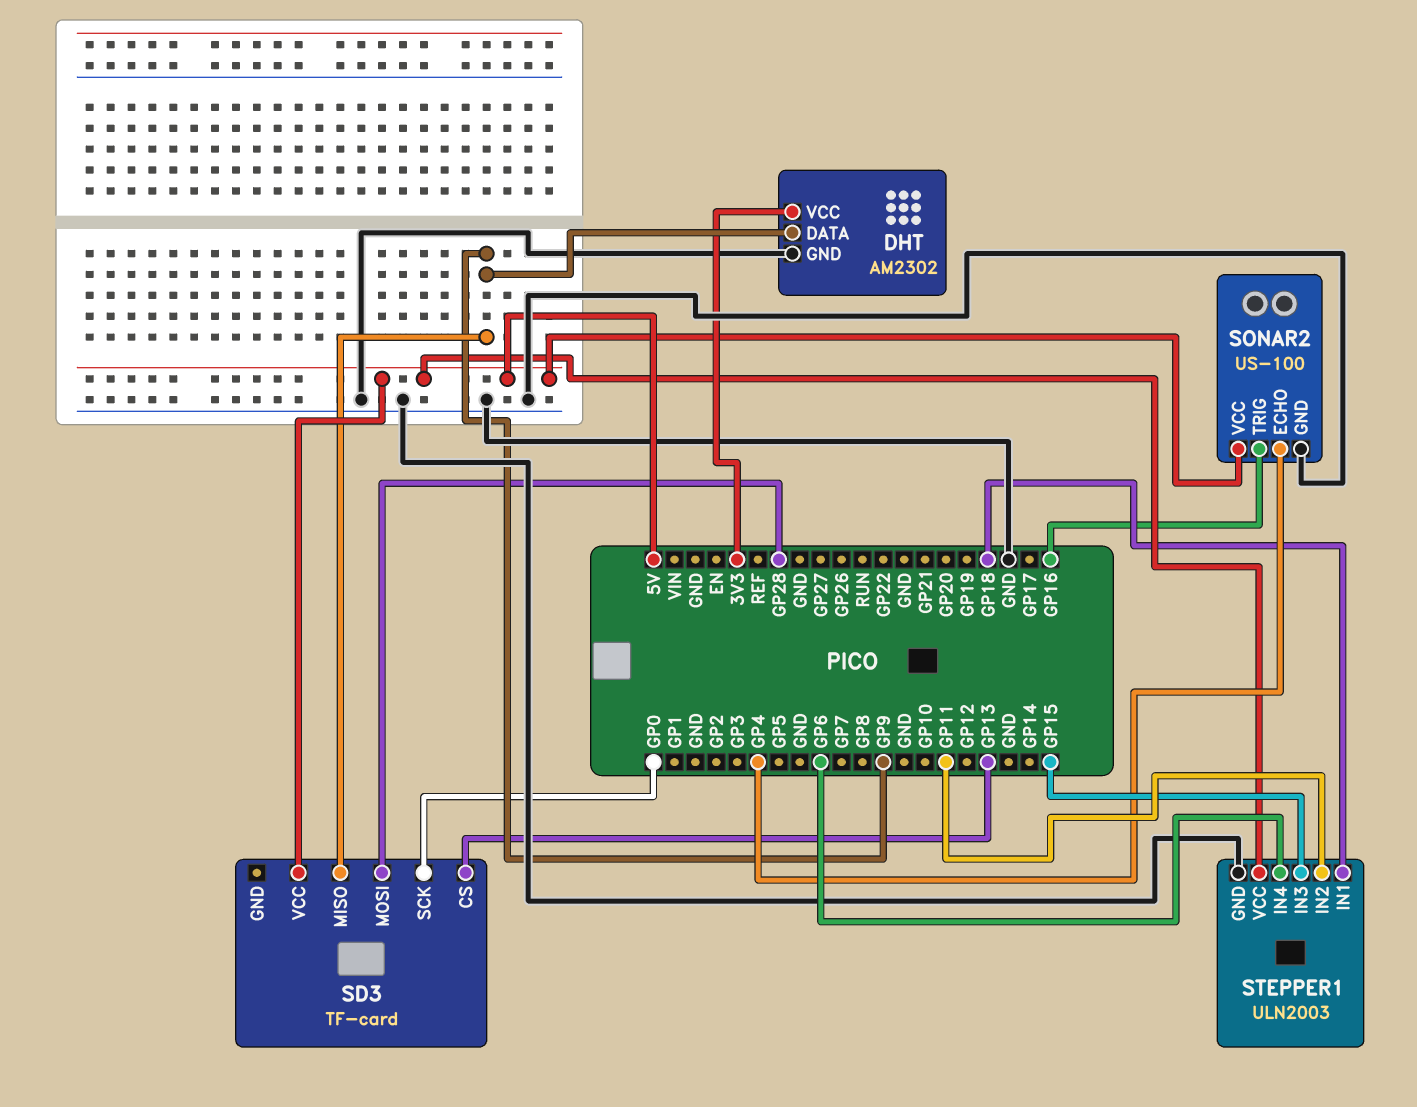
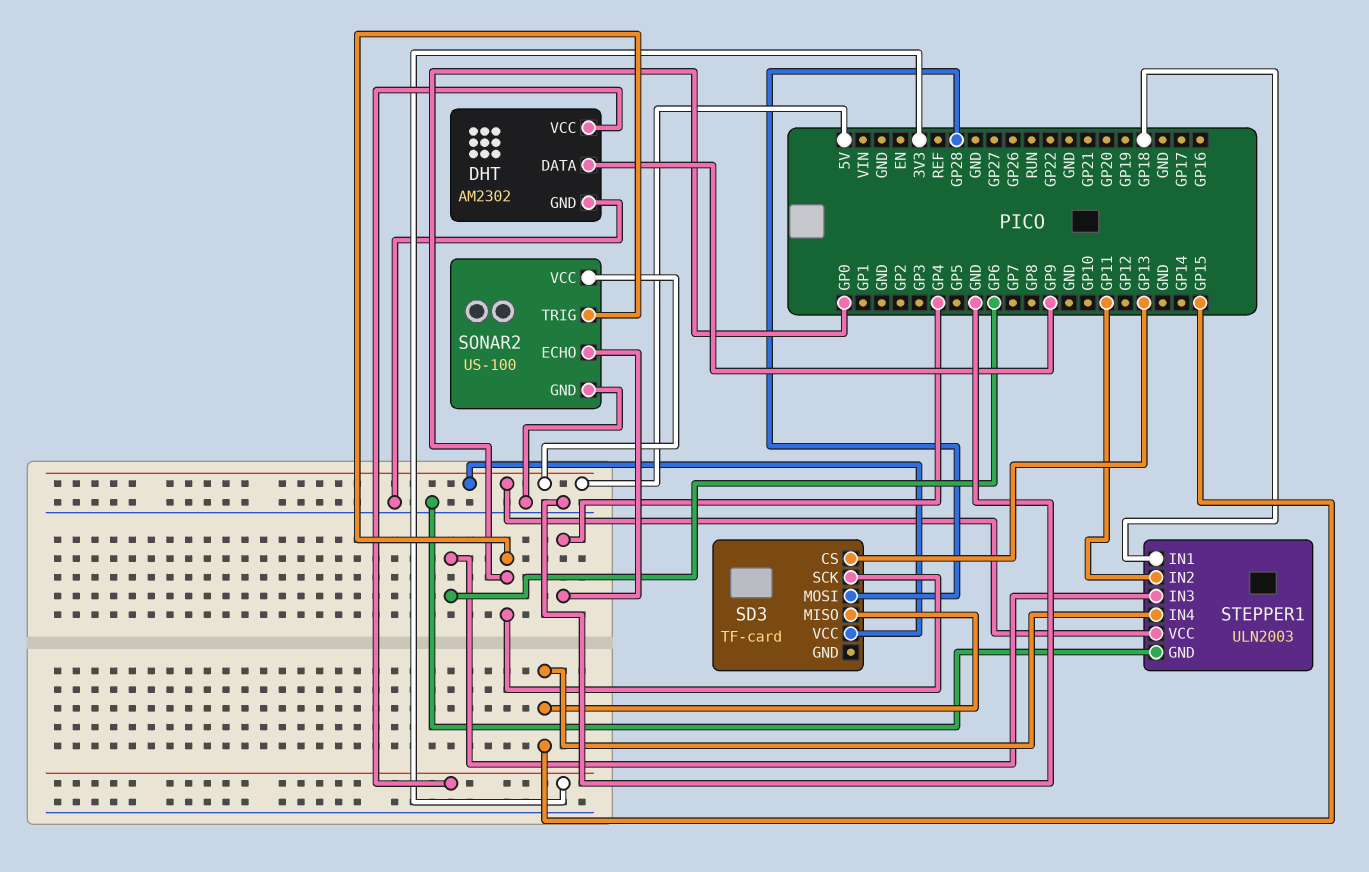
SD3 pin MISO: GP9 -> GP15
SONAR2 pin TRIG: GP16 -> GP0
STEPPER1 pin IN3: GP15 -> GP6
STEPPER1 pin IN4: GP6 -> GP15

